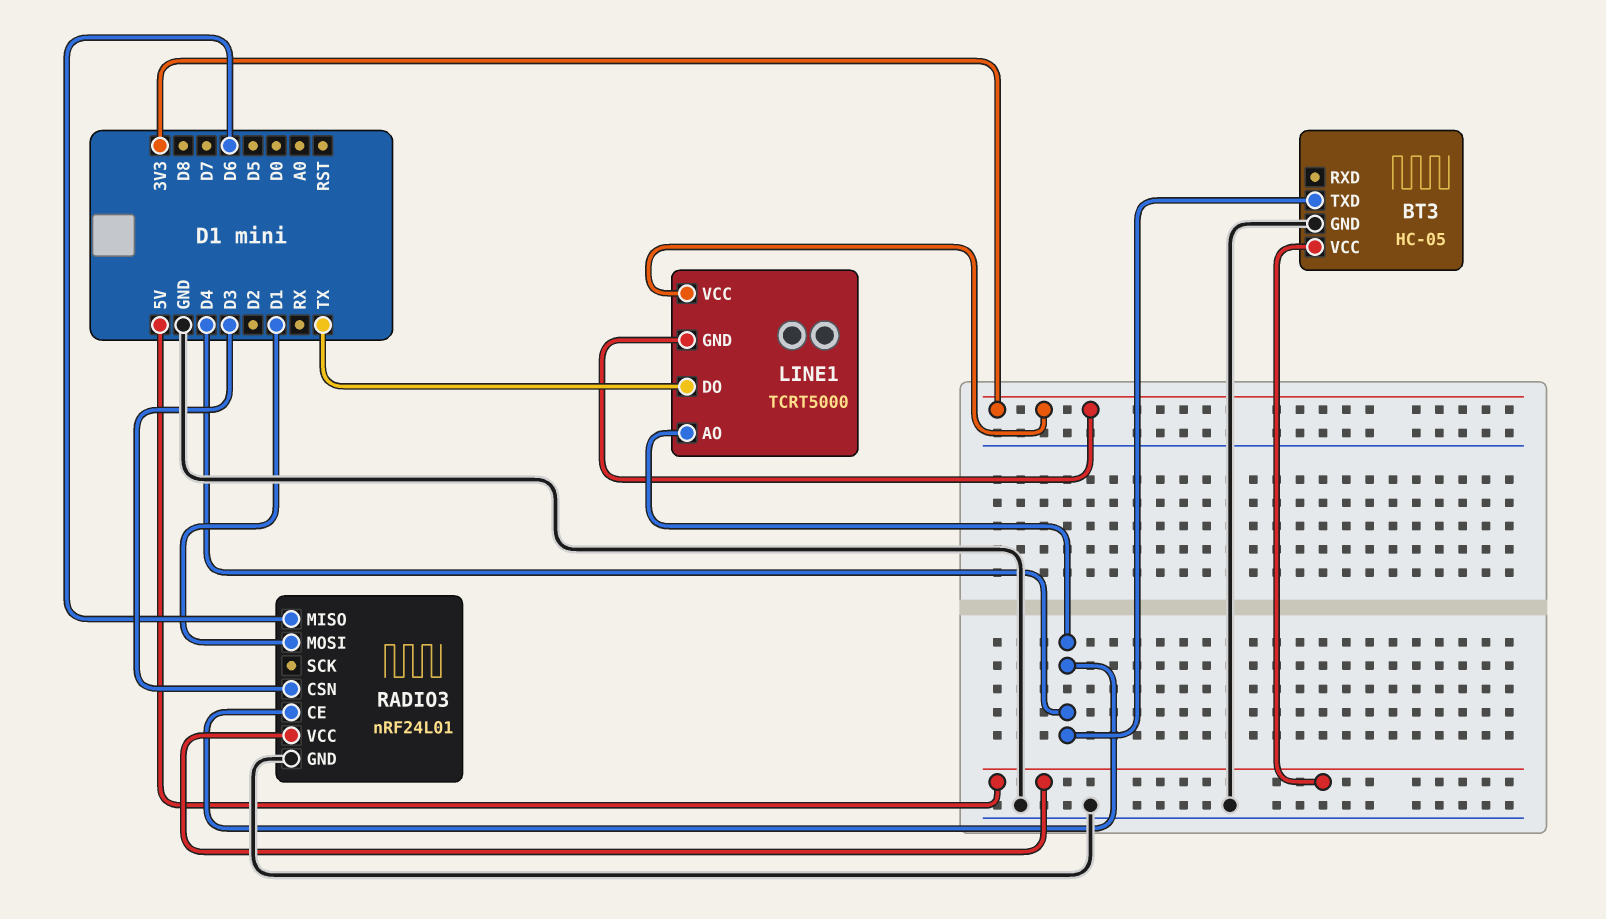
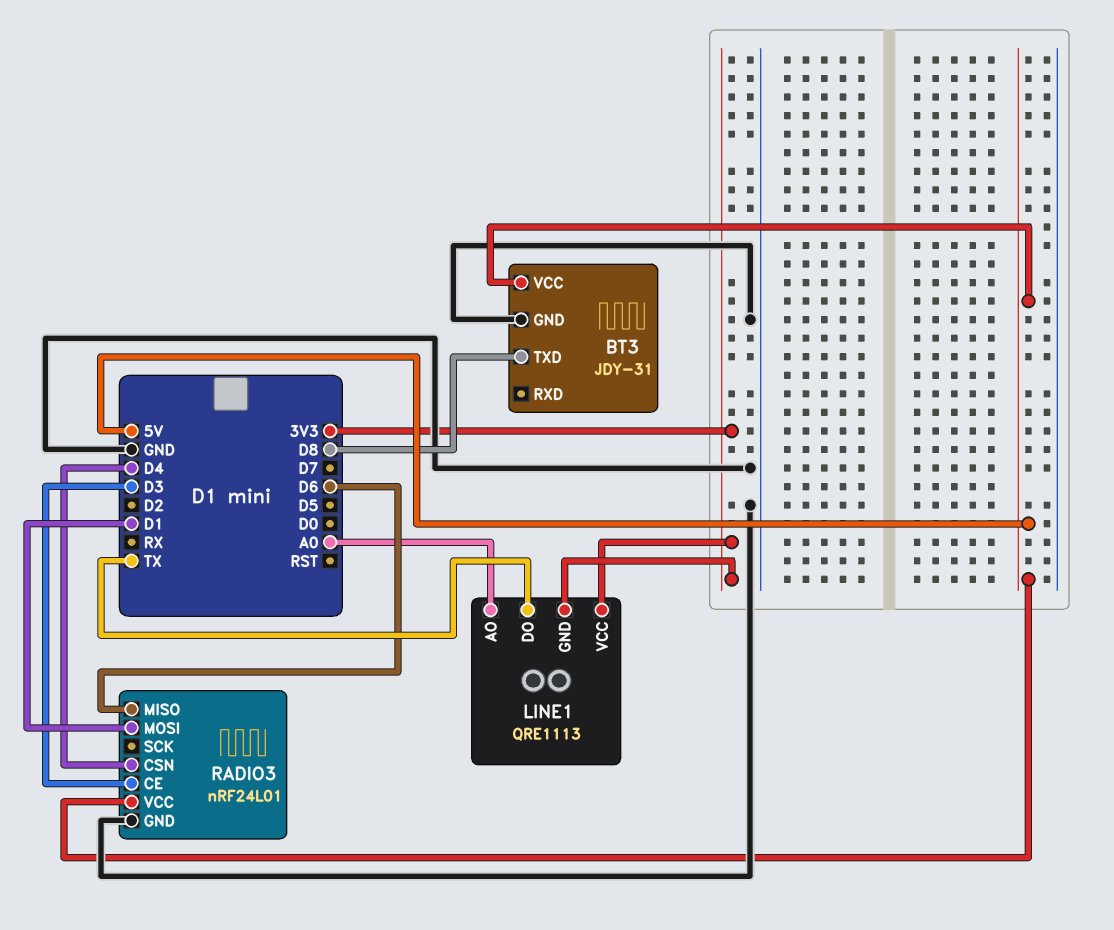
BT3: HC-05 -> JDY-31
BT3 pin TXD: D4 -> D8
LINE1: TCRT5000 -> QRE1113
LINE1 pin AO: D4 -> A0
RADIO3 pin CE: D4 -> D3
RADIO3 pin CSN: D3 -> D4

